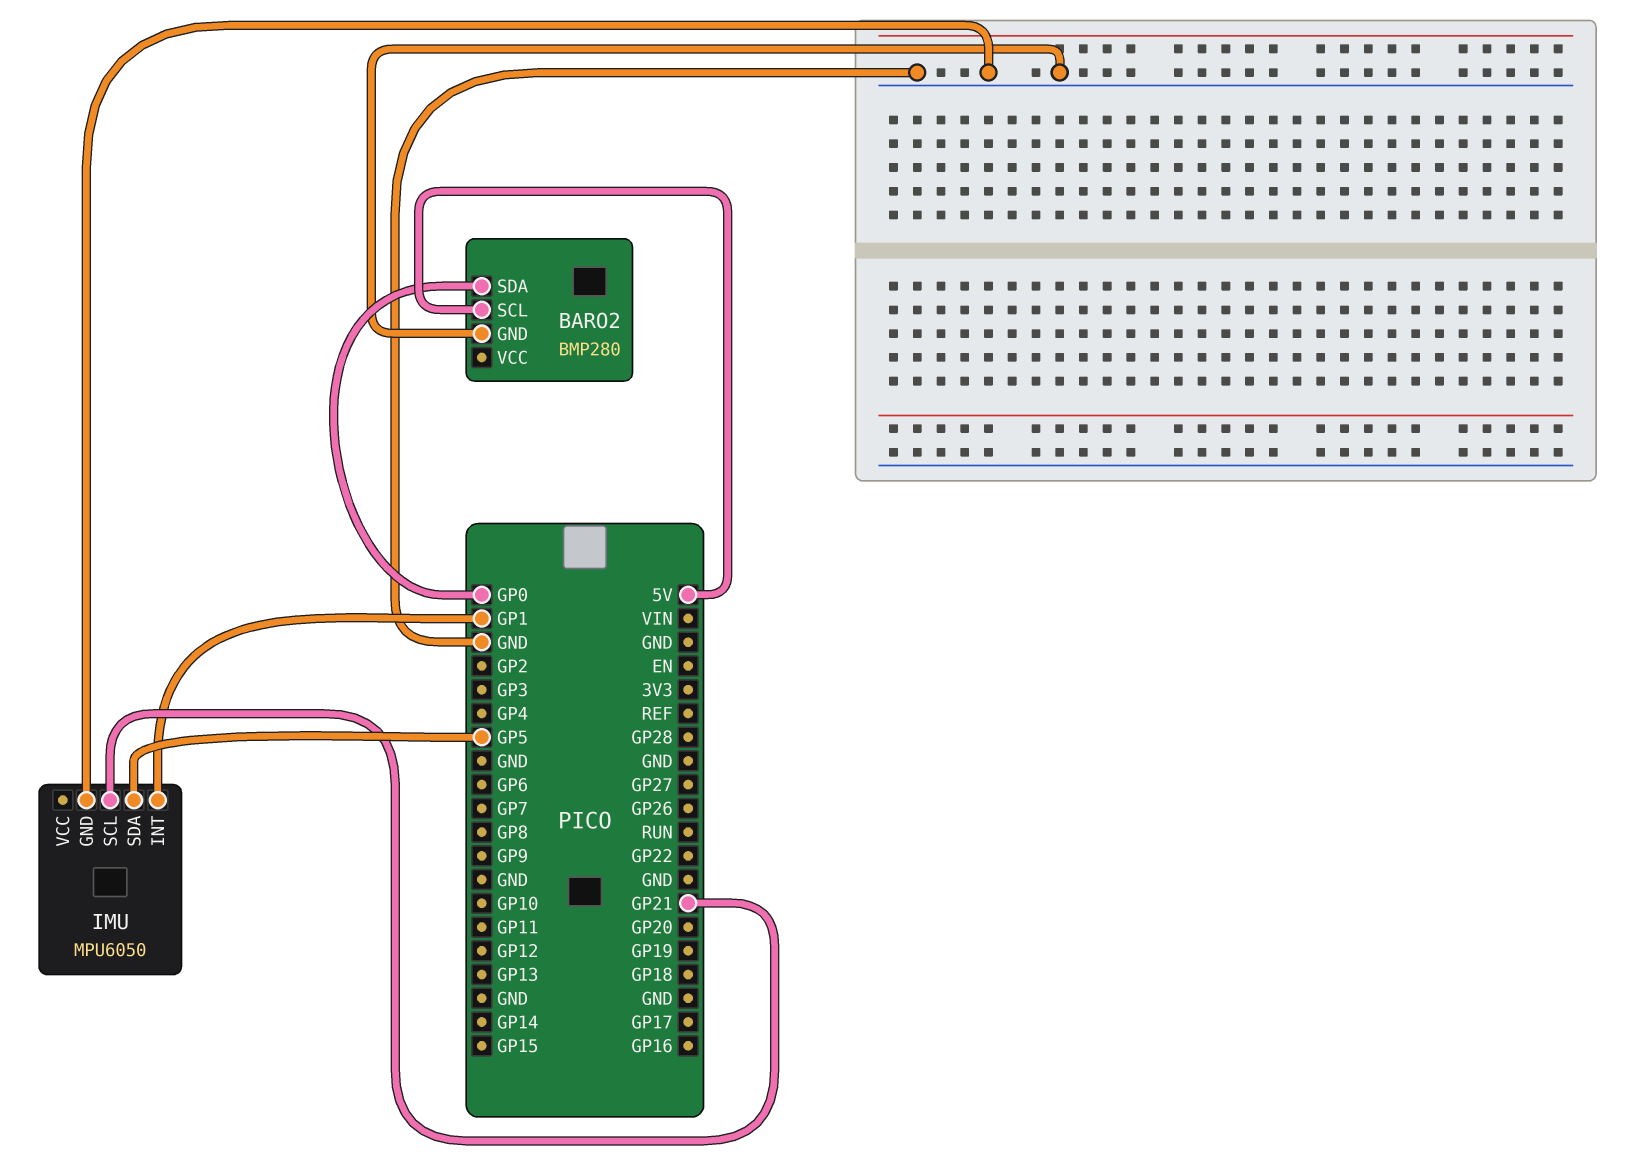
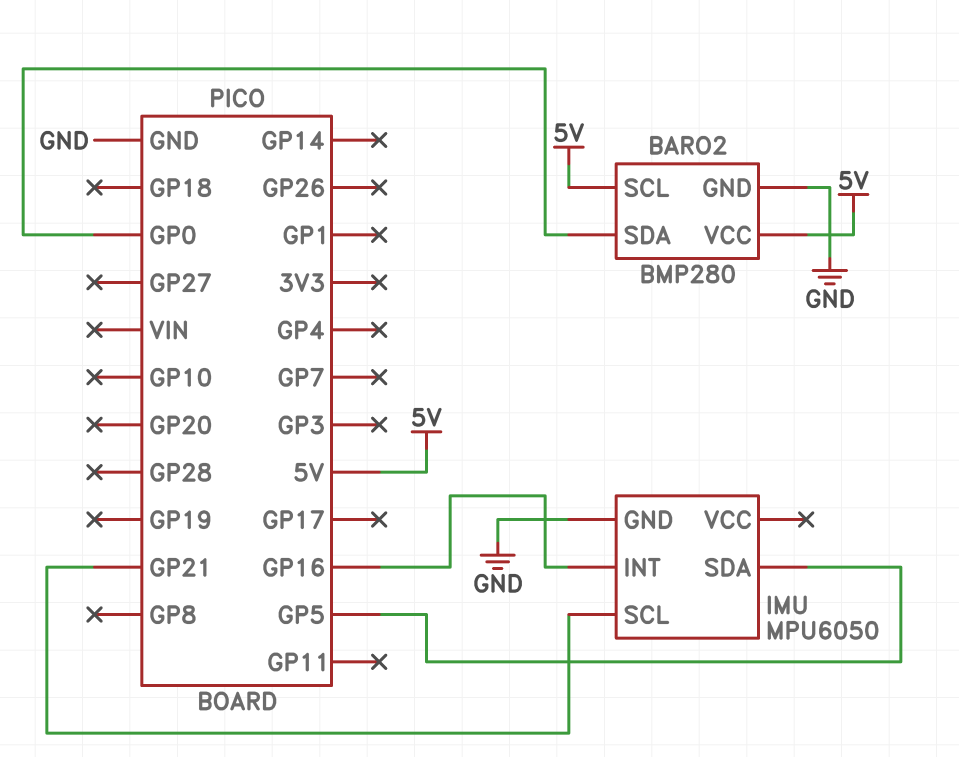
BARO2 pin VCC: none -> 5V
IMU pin INT: GP1 -> GP16

